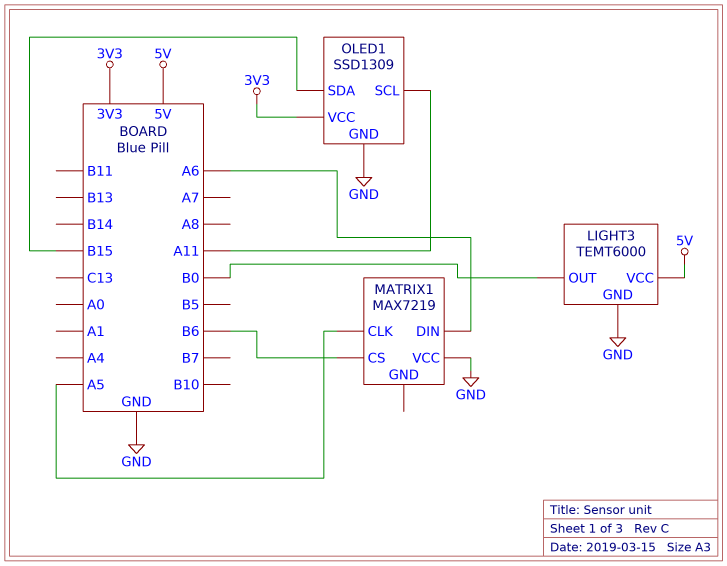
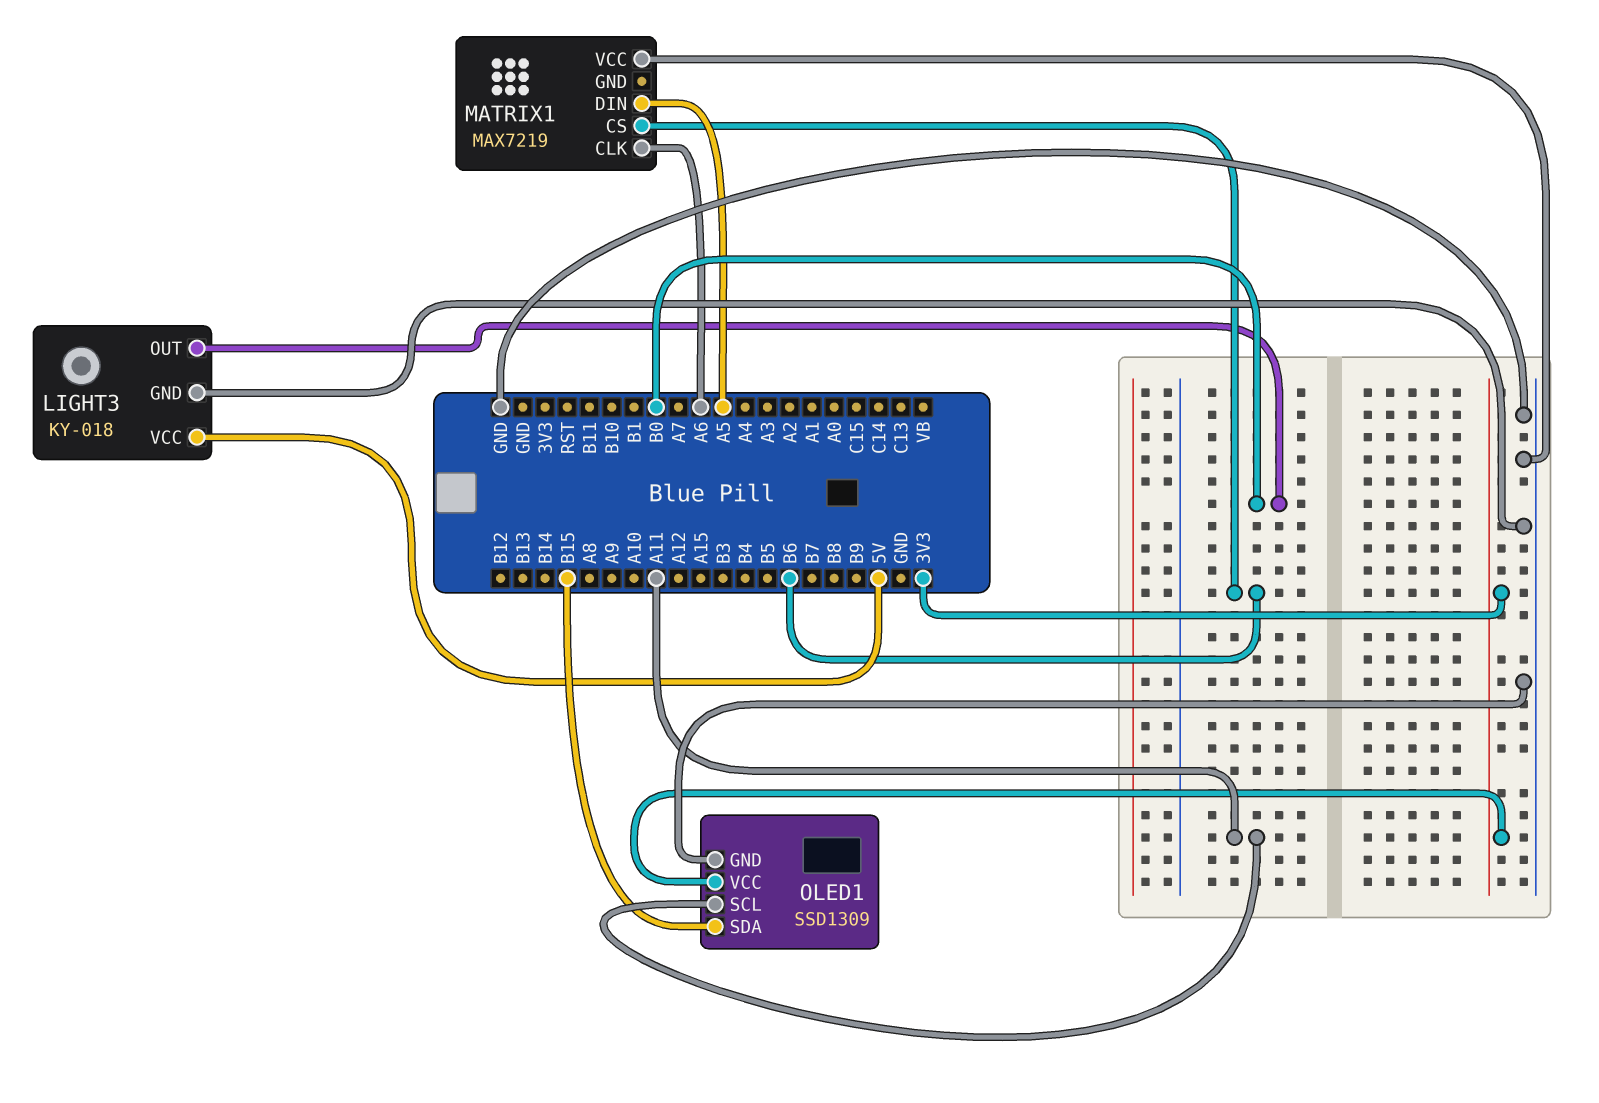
LIGHT3: TEMT6000 -> KY-018
MATRIX1 pin CLK: A5 -> A6
MATRIX1 pin DIN: A6 -> A5

